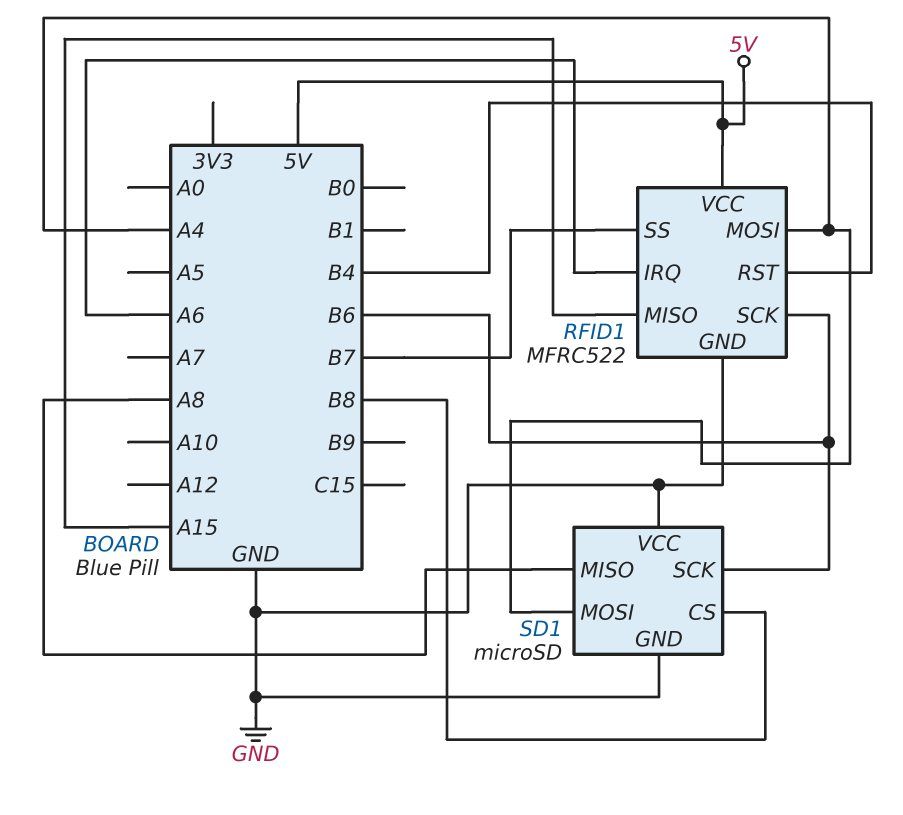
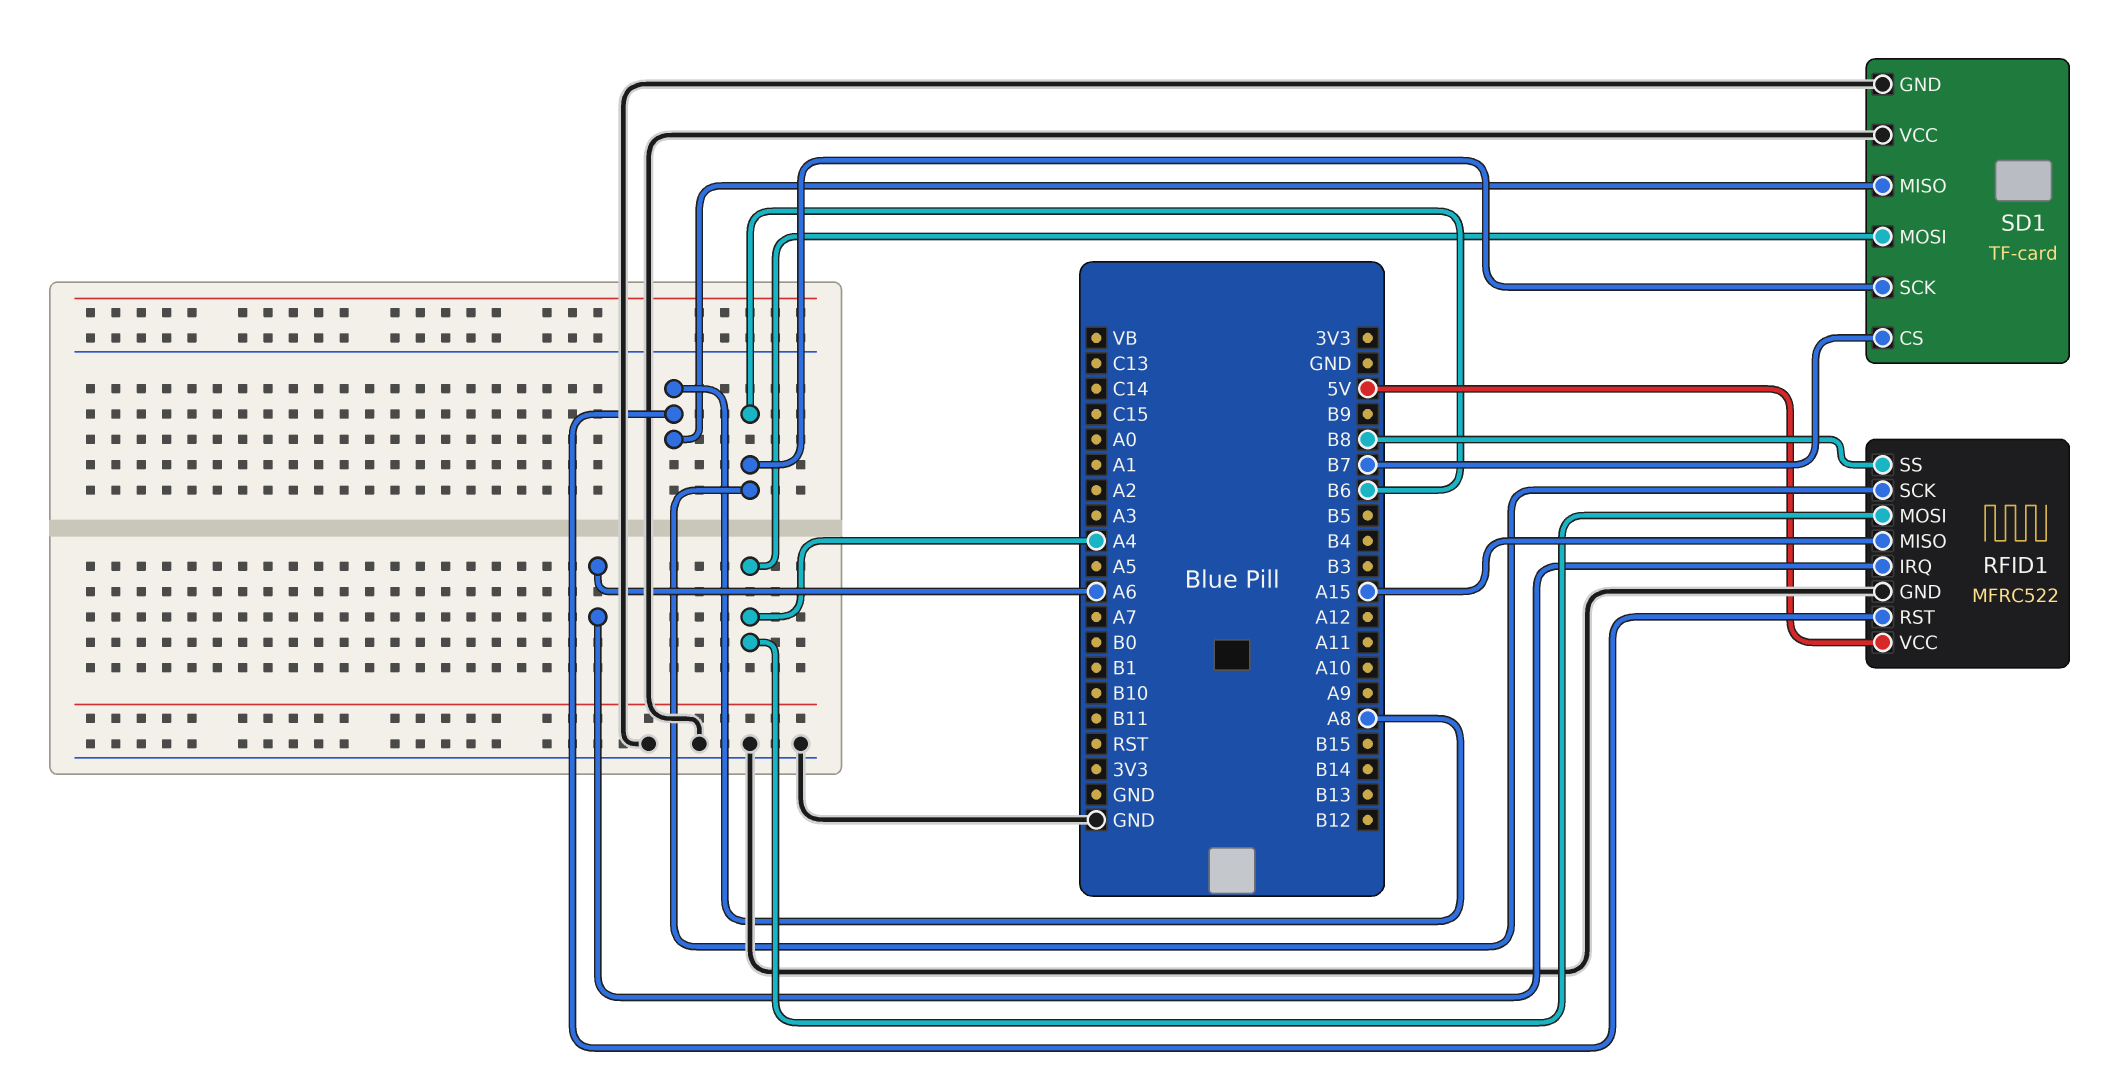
RFID1 pin RST: B4 -> A8
RFID1 pin SS: B7 -> B8
SD1: microSD -> TF-card
SD1 pin CS: B8 -> B7

